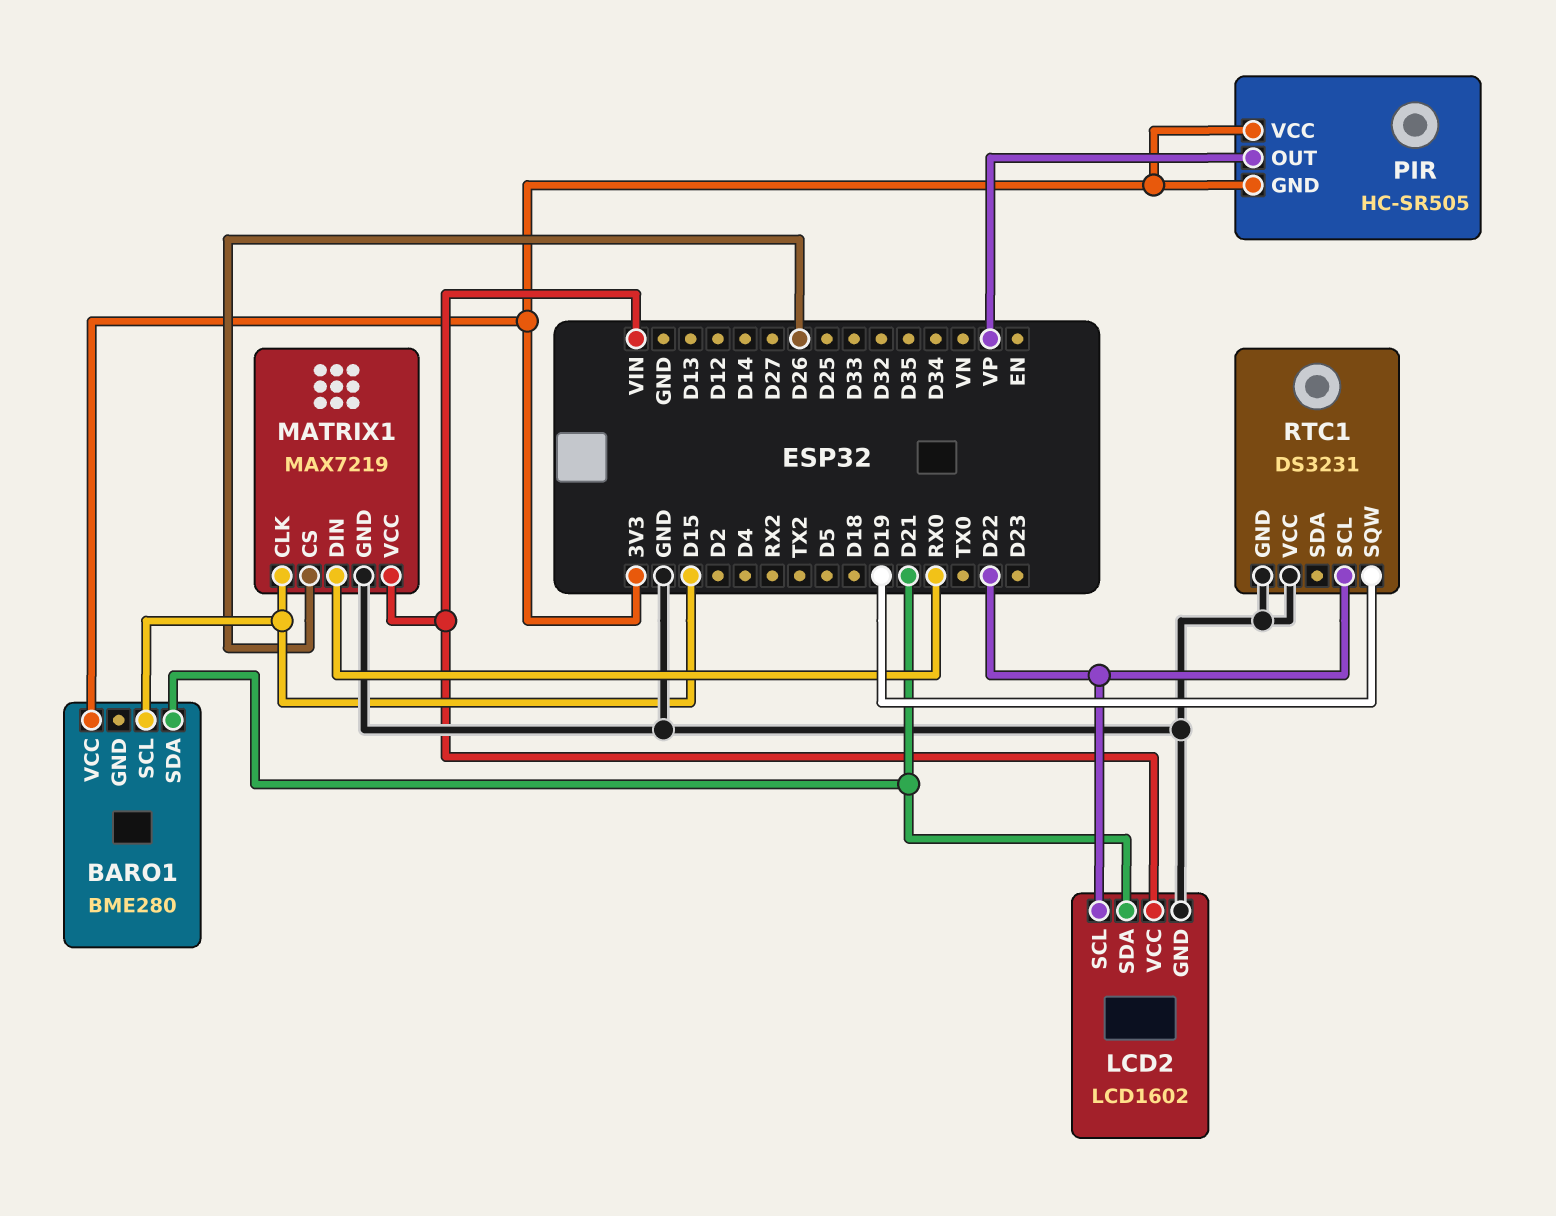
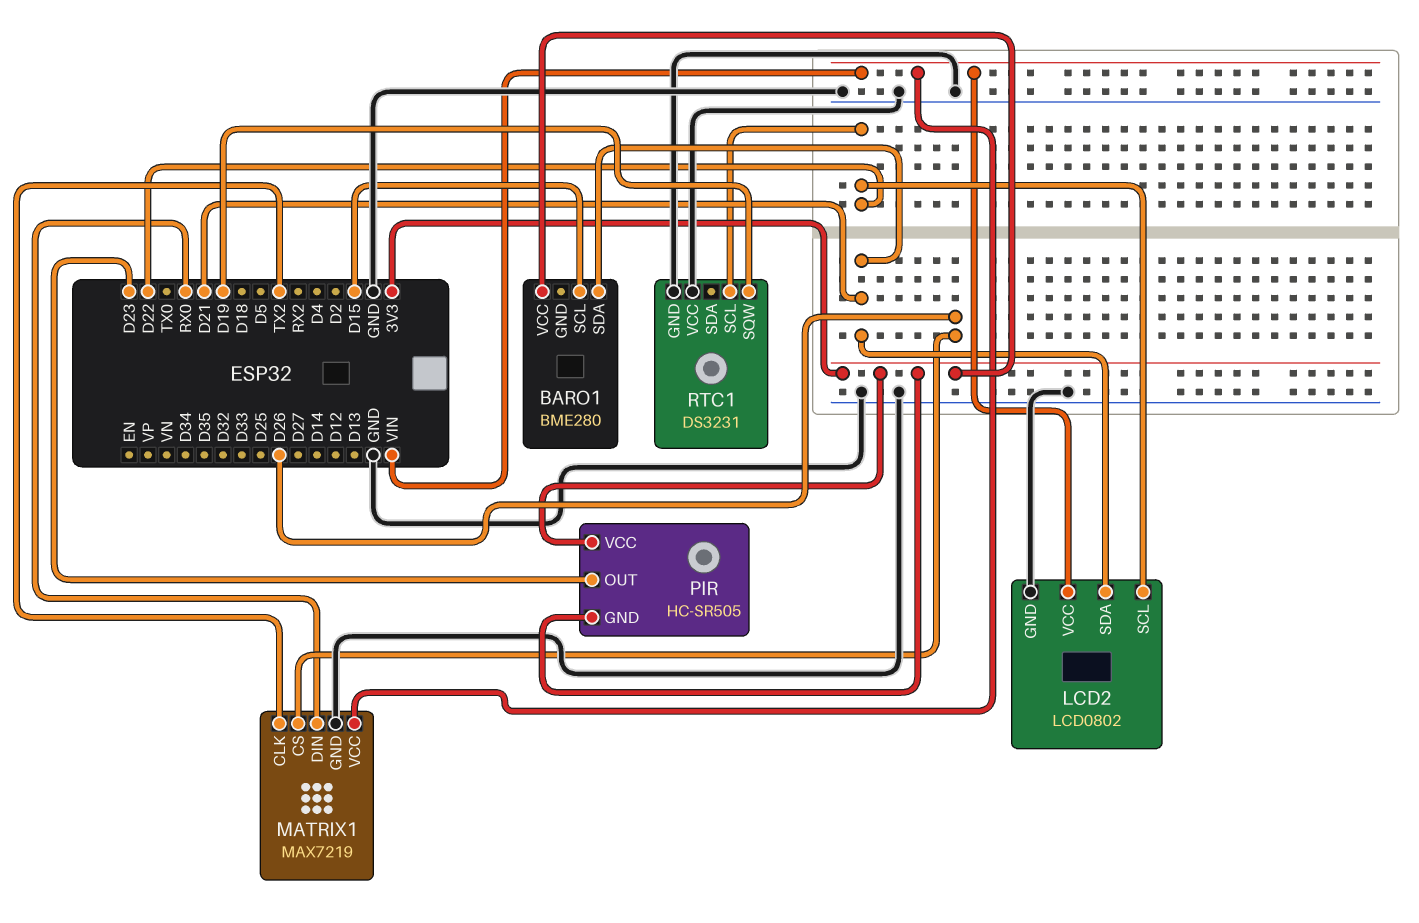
LCD2: LCD1602 -> LCD0802
MATRIX1 pin CLK: D15 -> TX2
PIR pin OUT: VP -> D23

